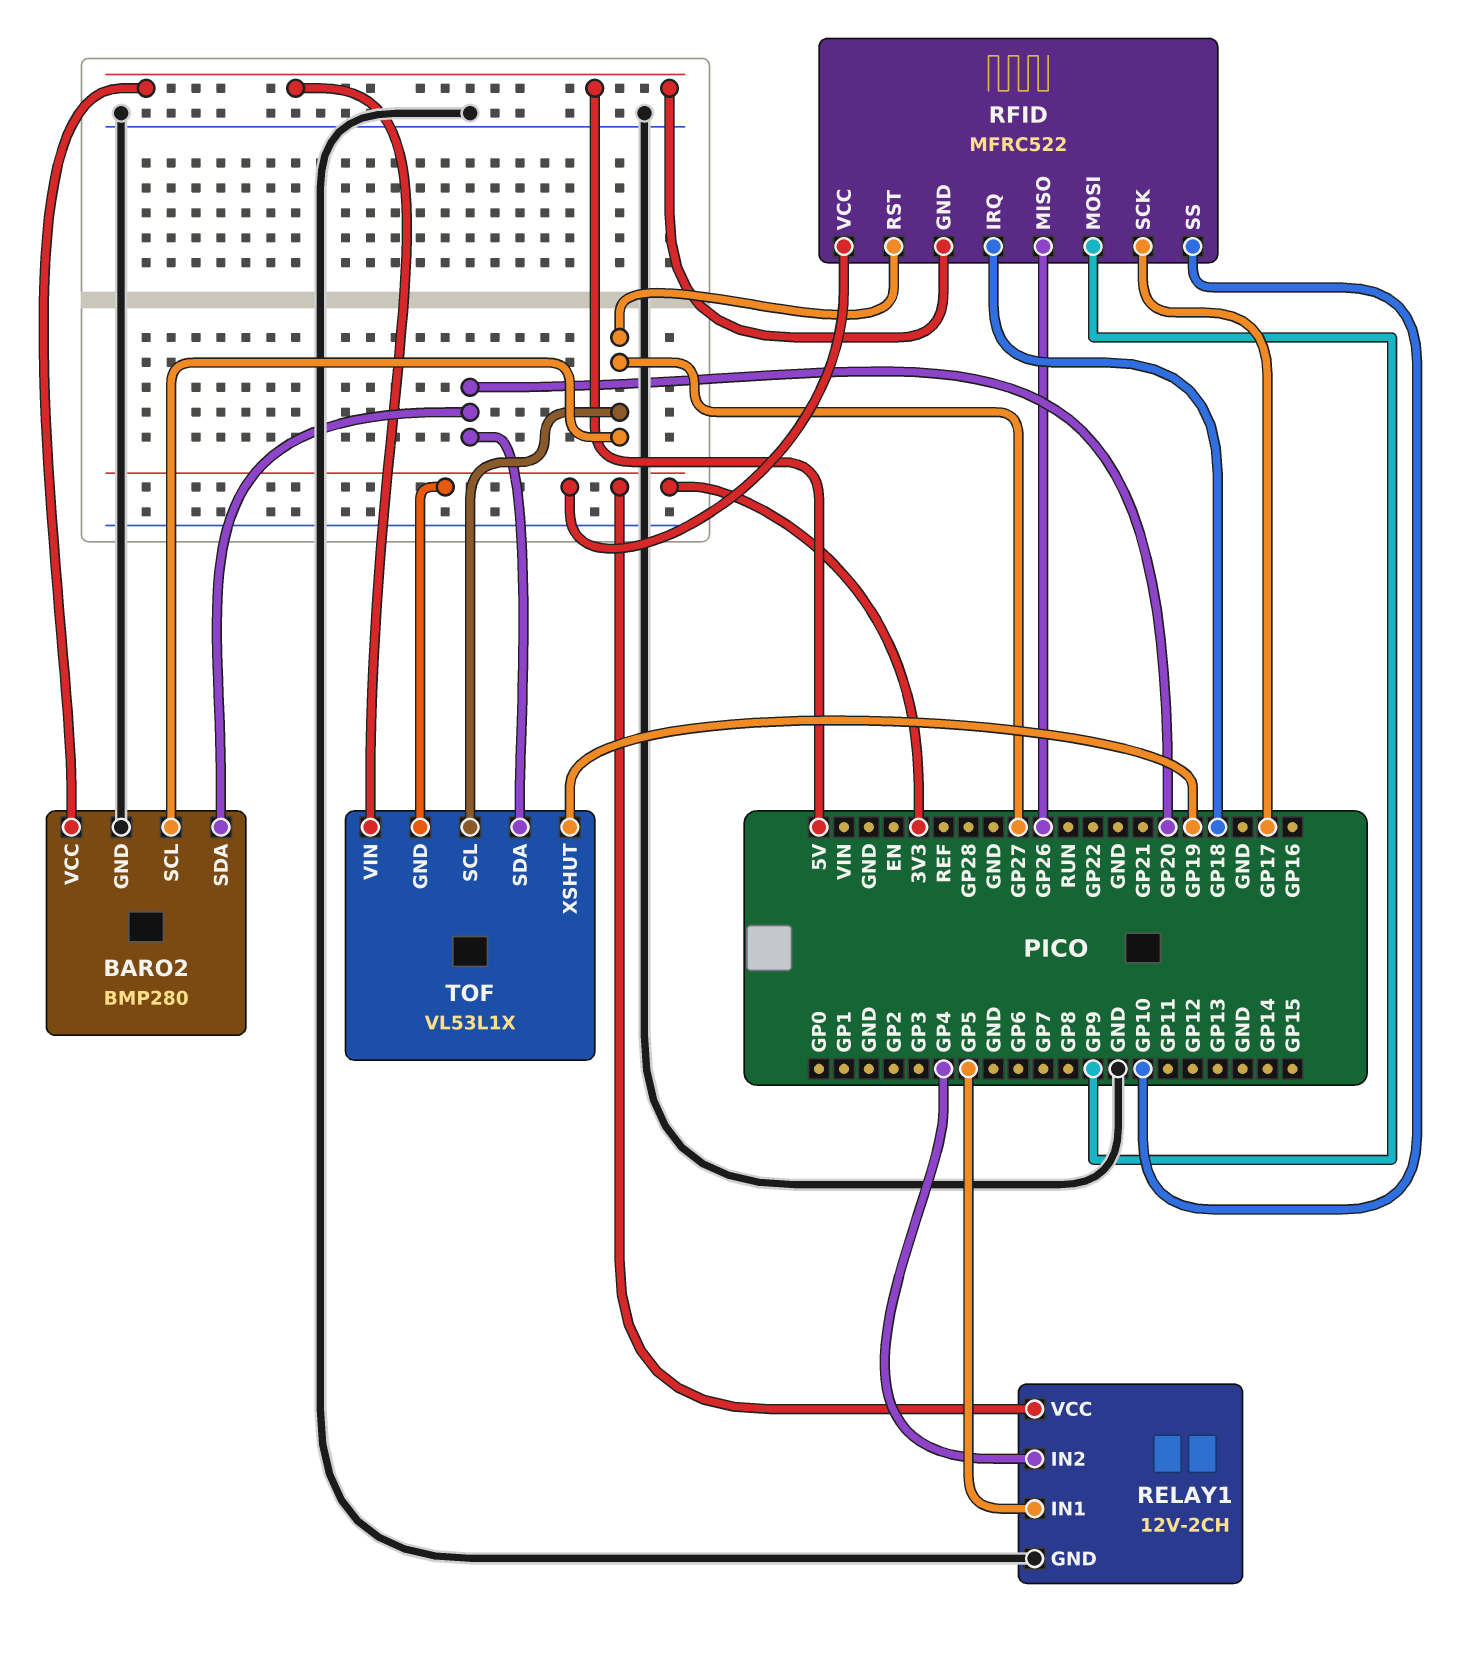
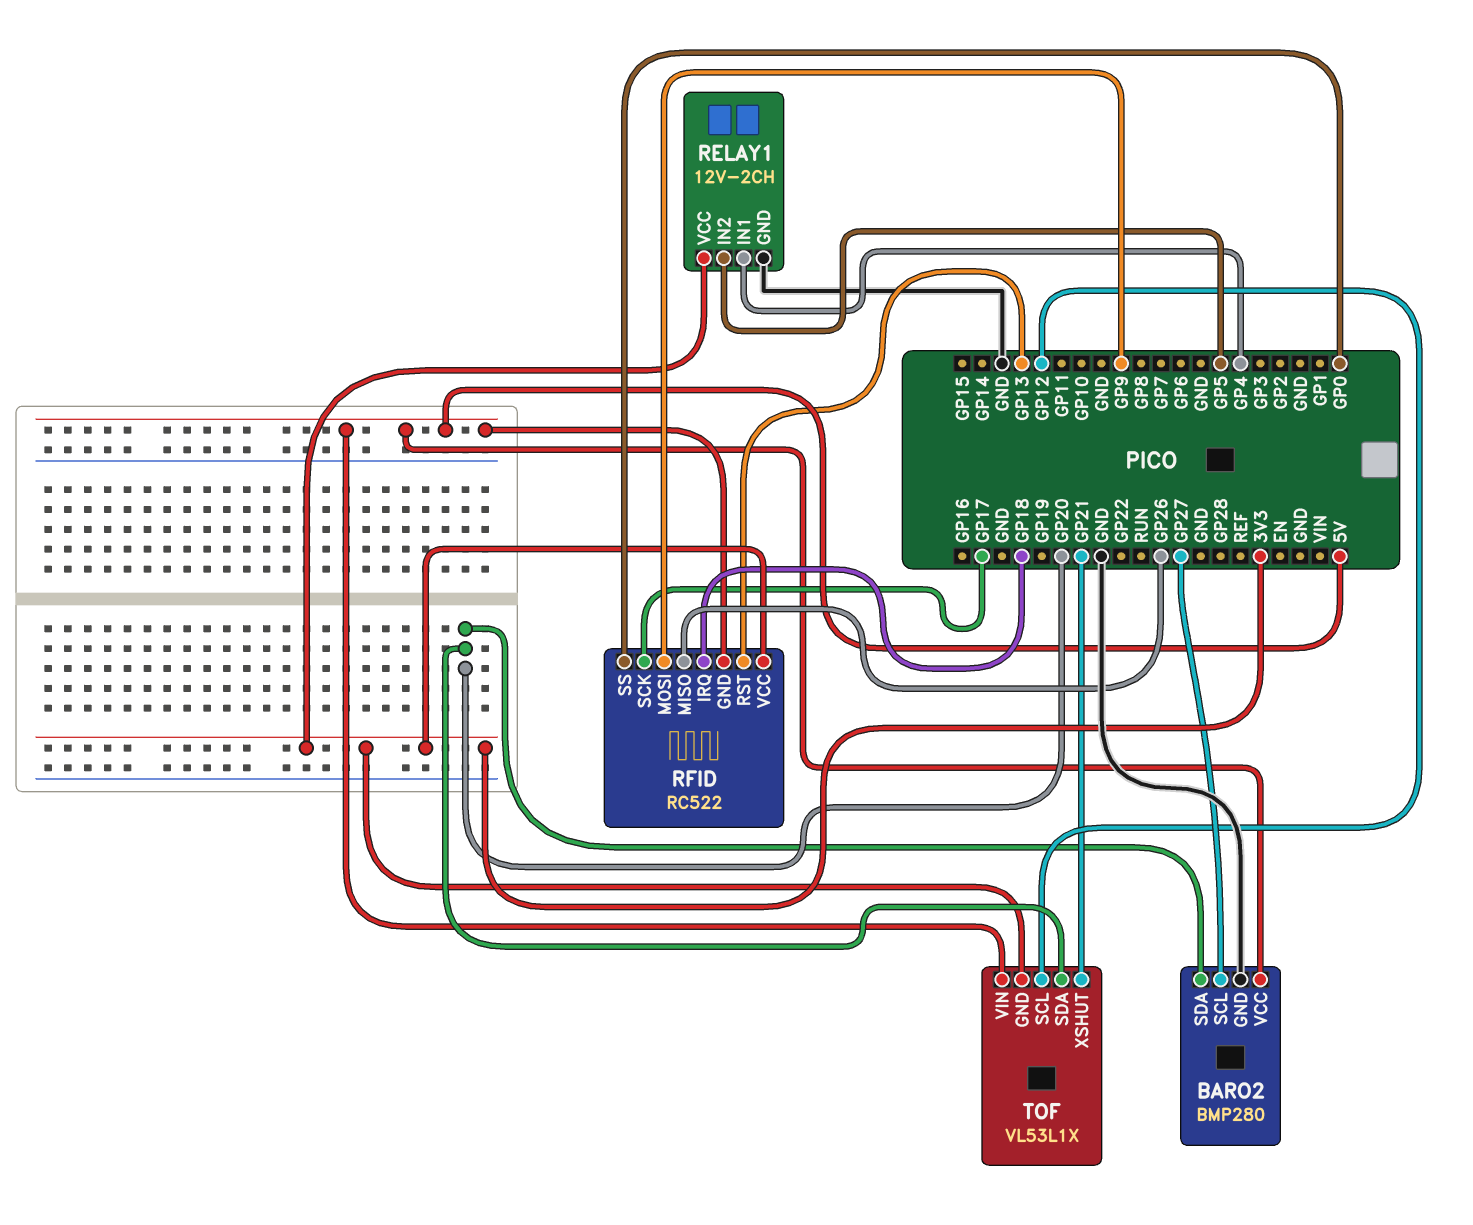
RELAY1 pin IN1: GP5 -> GP4
RELAY1 pin IN2: GP4 -> GP5
RFID: MFRC522 -> RC522
RFID pin RST: GP27 -> GP13
RFID pin SS: GP10 -> GP0
TOF pin SCL: GP27 -> GP12
TOF pin XSHUT: GP19 -> GP21

